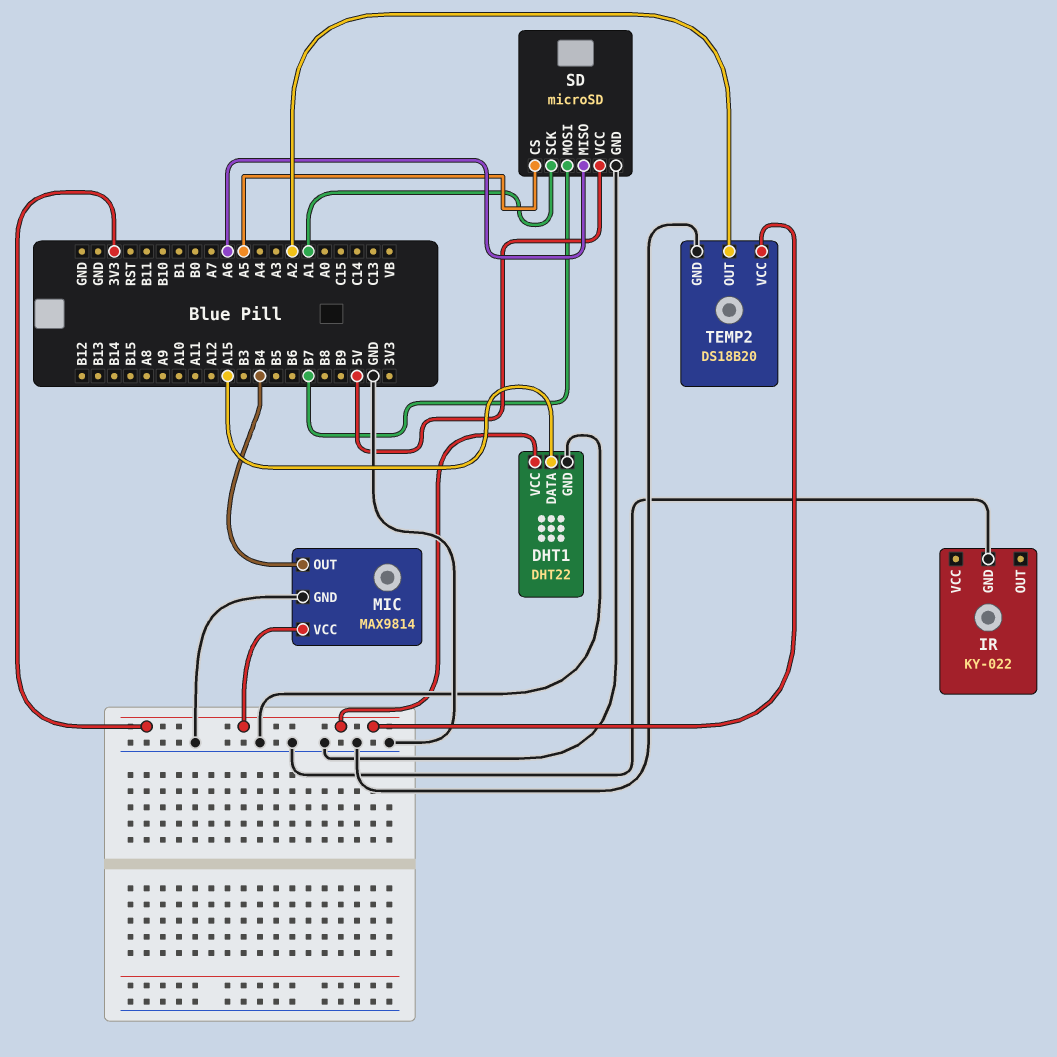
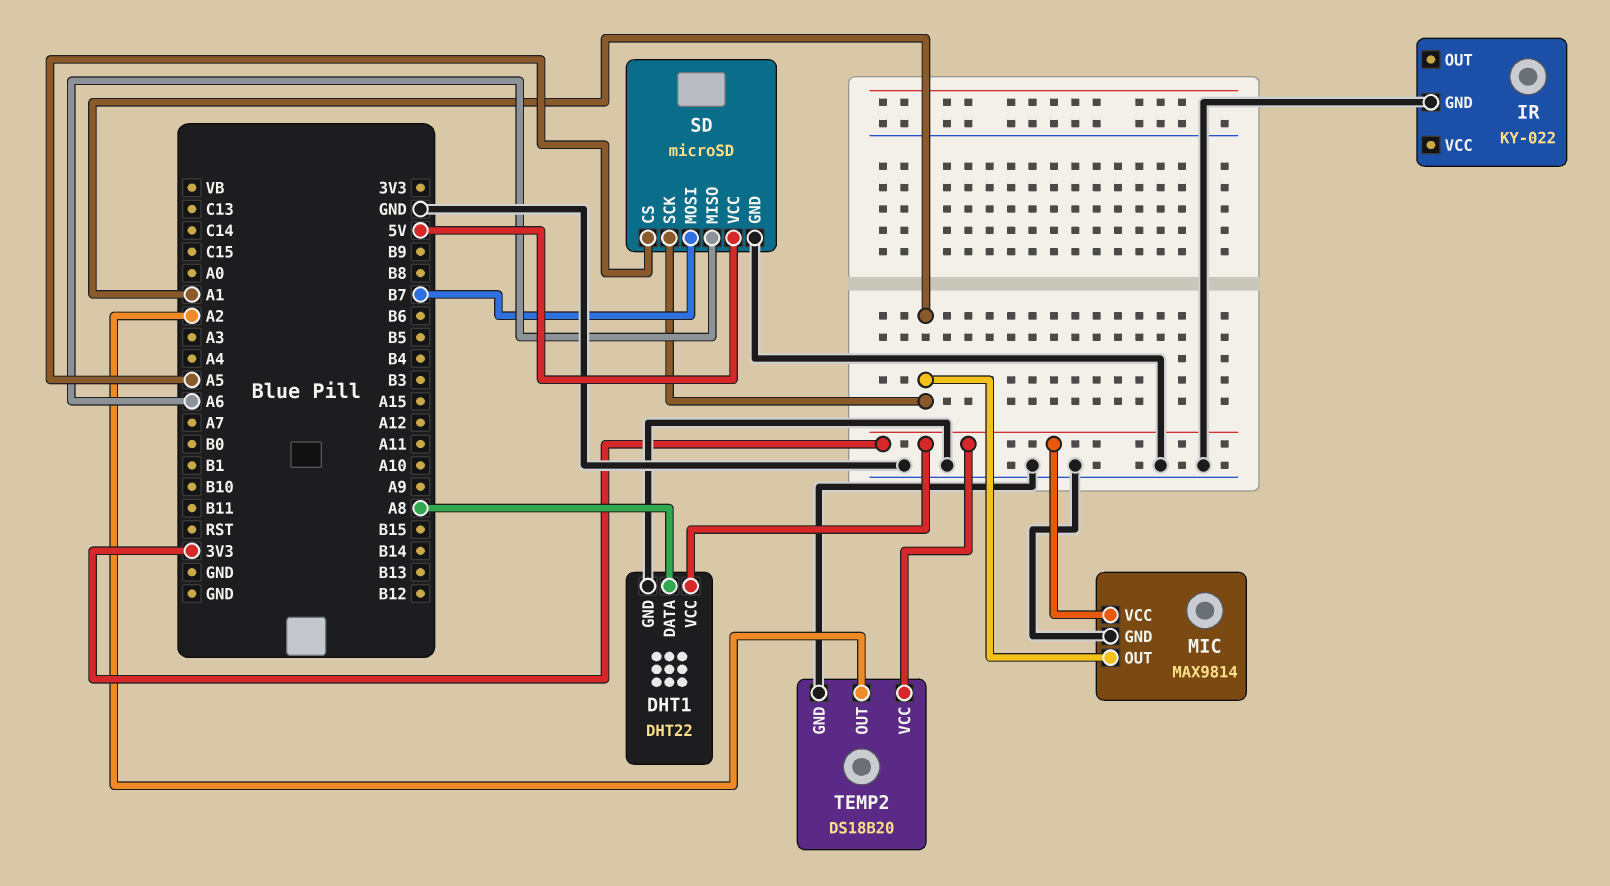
DHT1 pin DATA: A15 -> A8
MIC pin OUT: B4 -> A1

